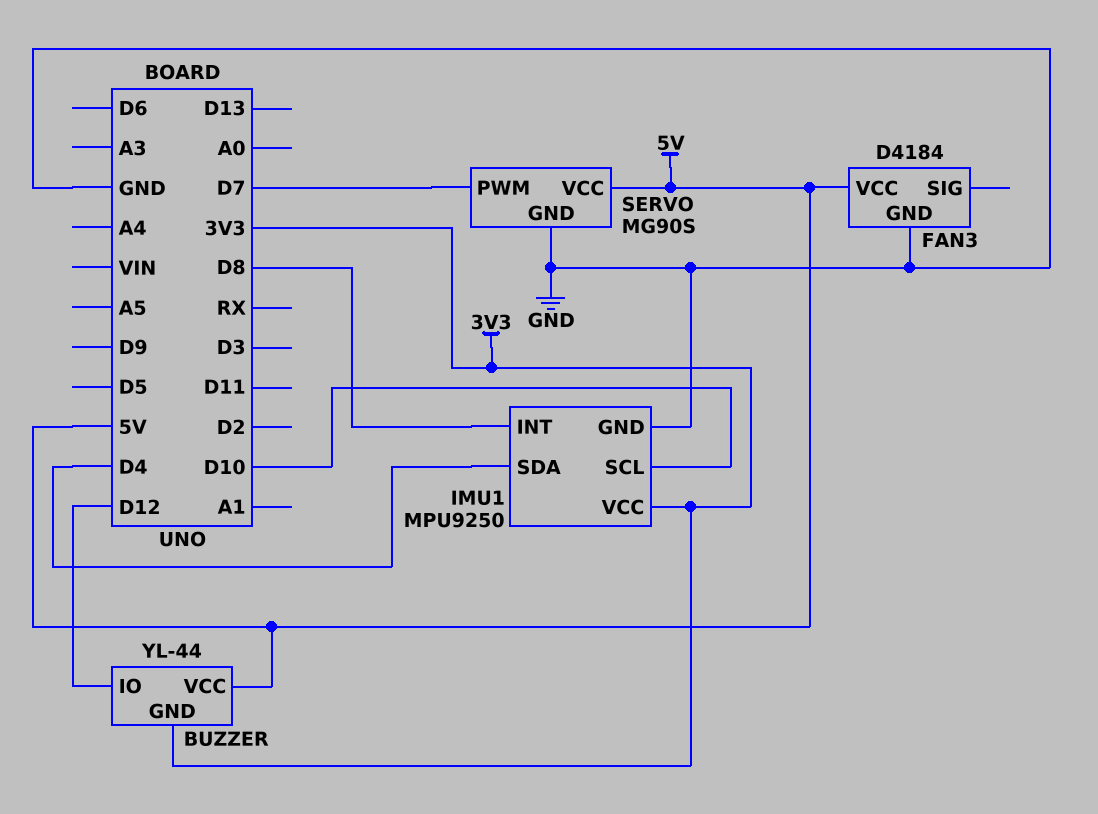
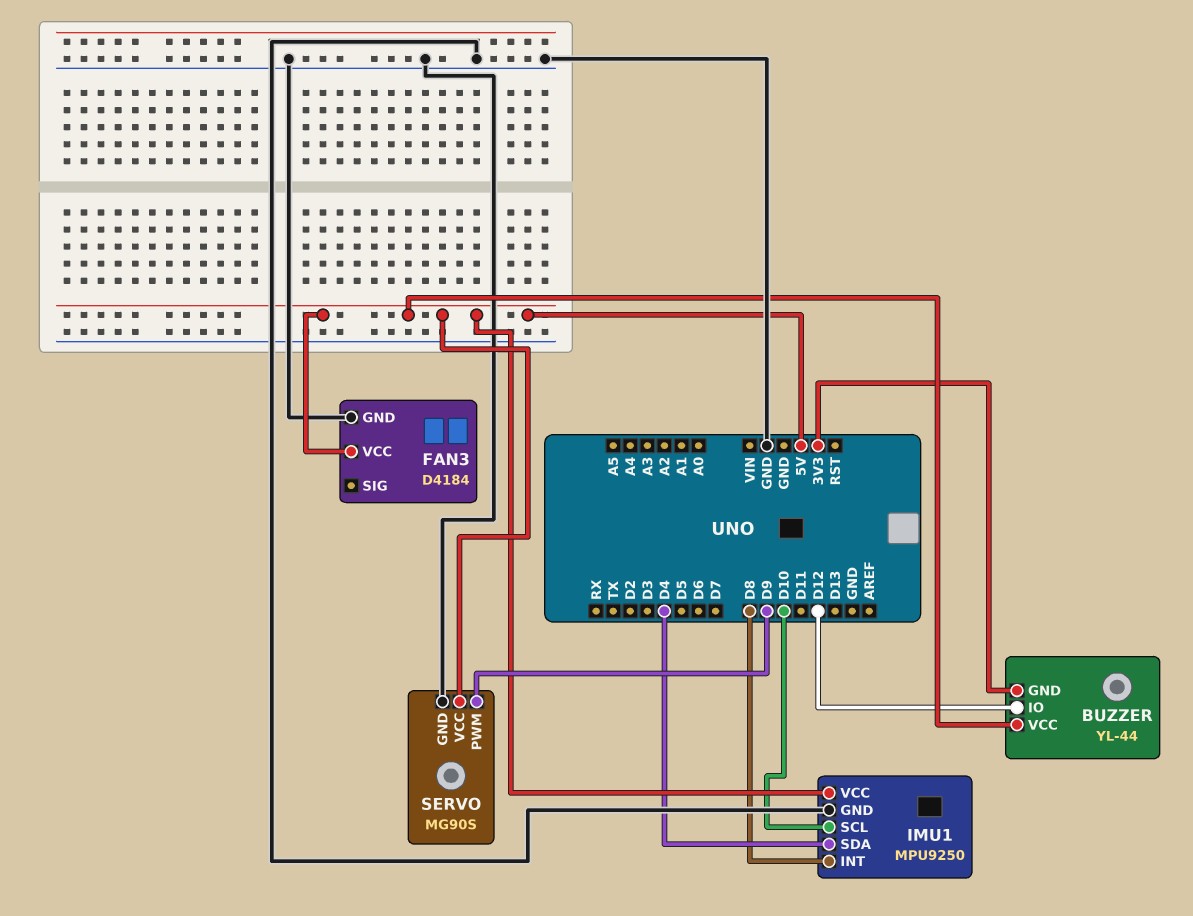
IMU1 pin VCC: 3V3 -> 5V
SERVO pin PWM: D7 -> D9

